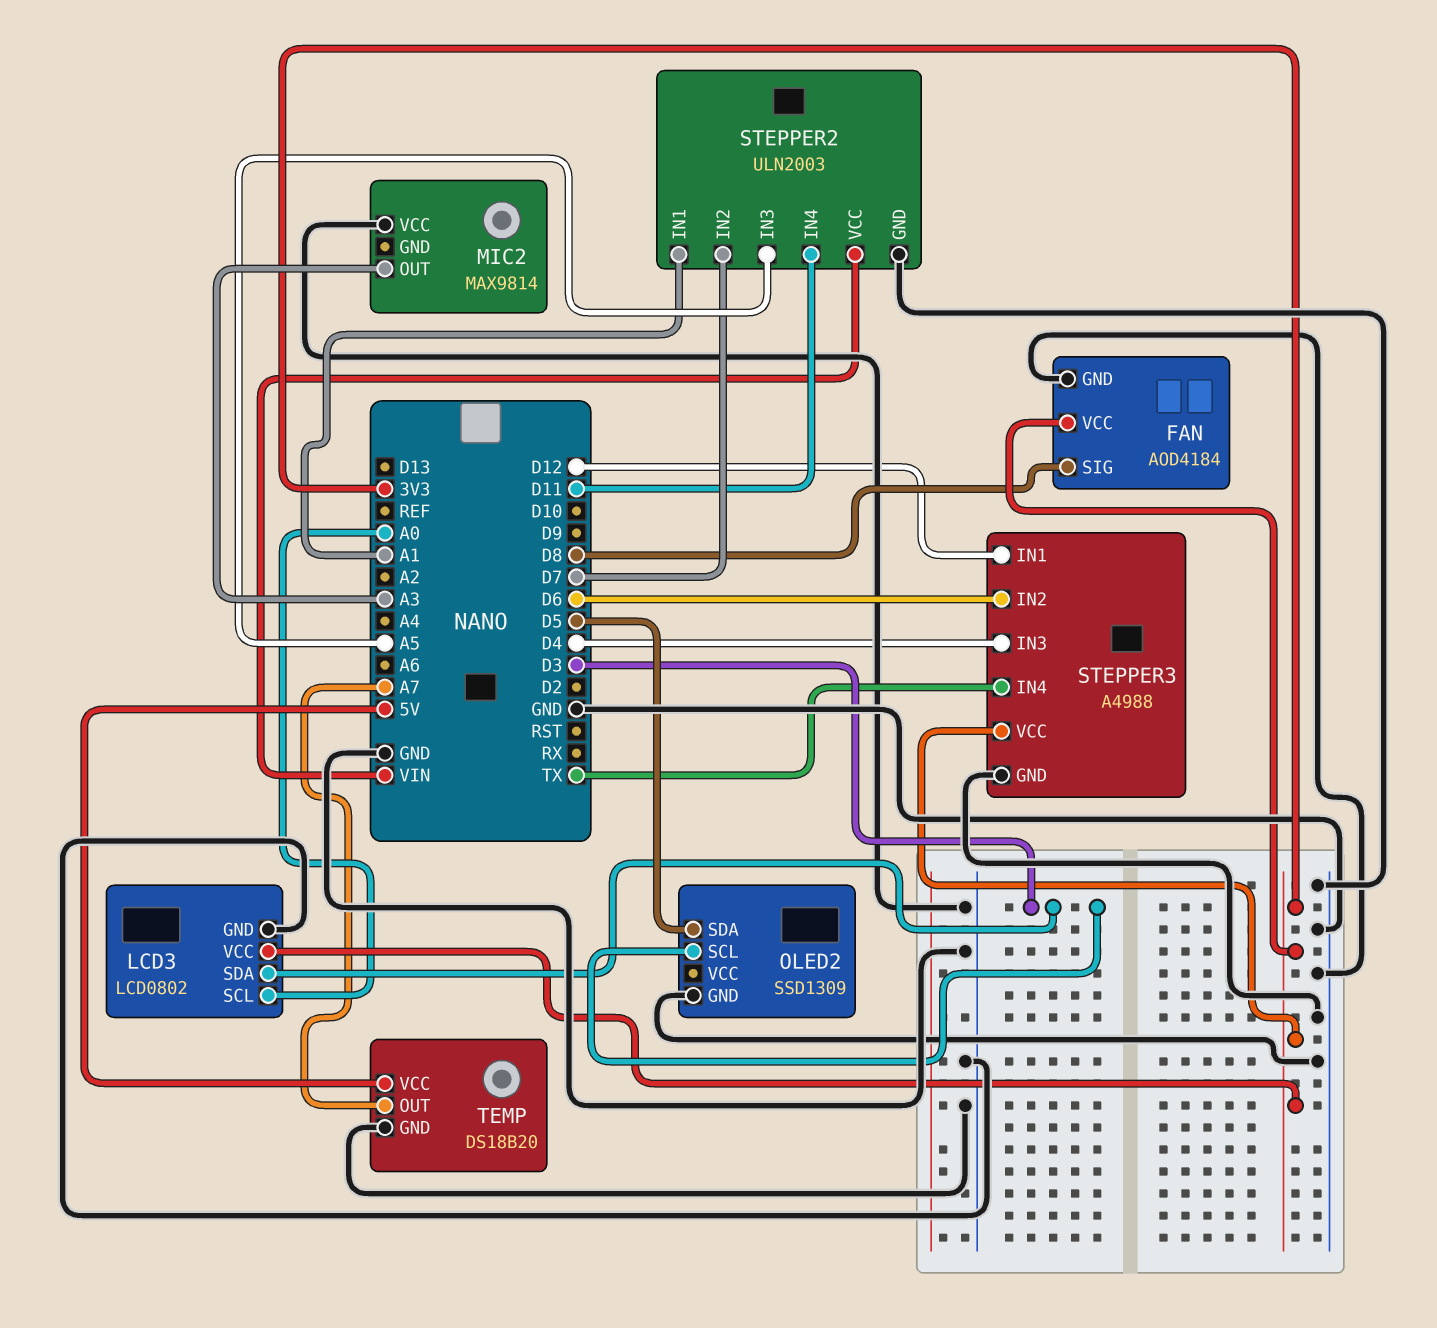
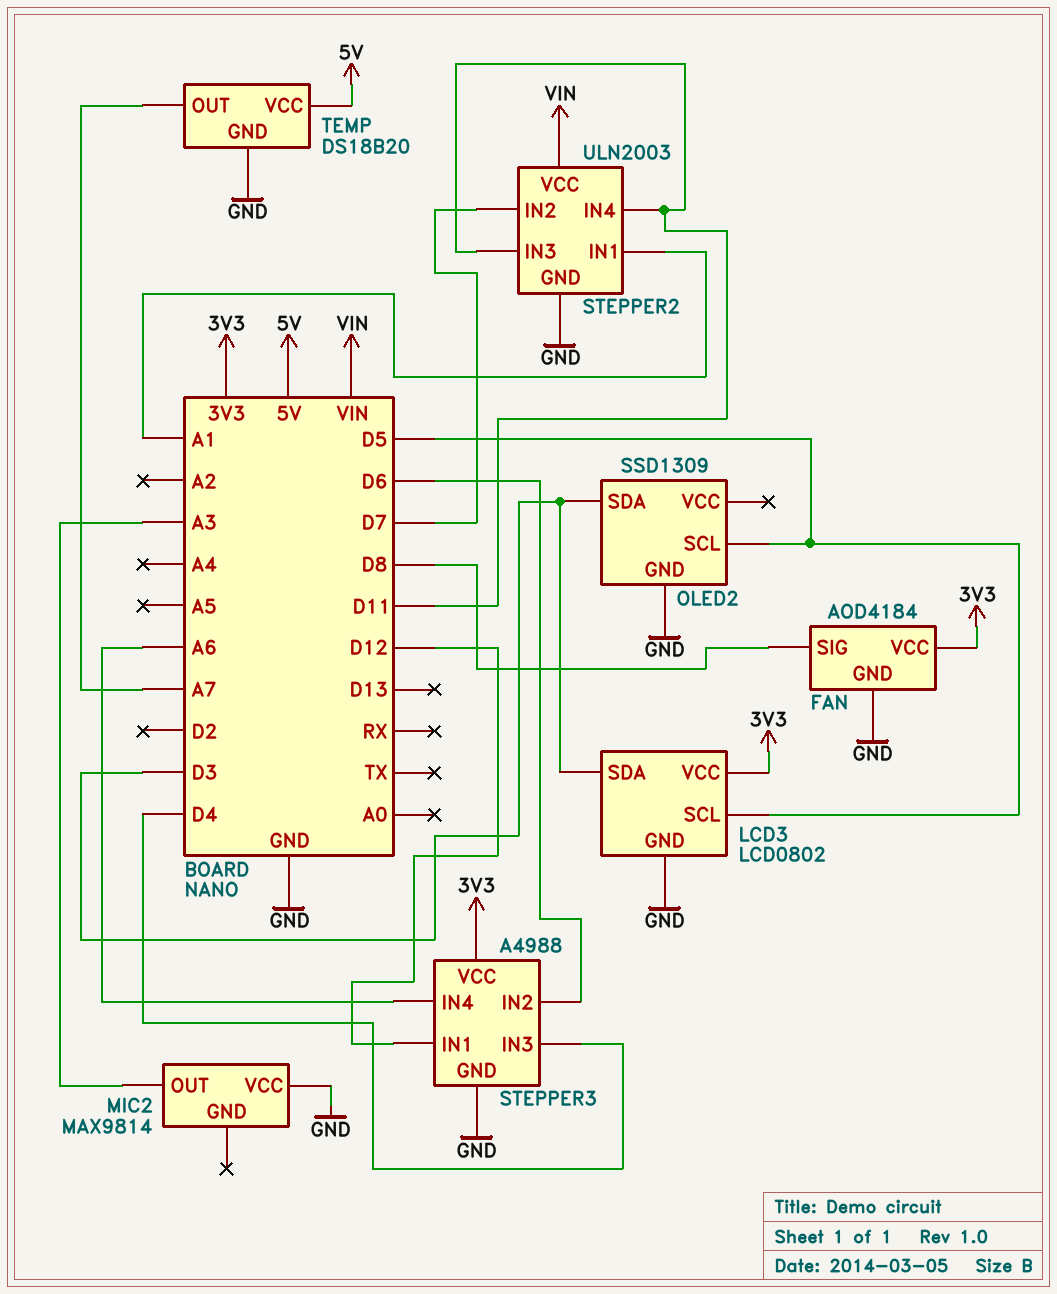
LCD3 pin SCL: A0 -> D5
OLED2 pin SCL: D3 -> D5
OLED2 pin SDA: D5 -> D3
STEPPER2 pin IN3: A5 -> D11
STEPPER3 pin IN4: TX -> A6

